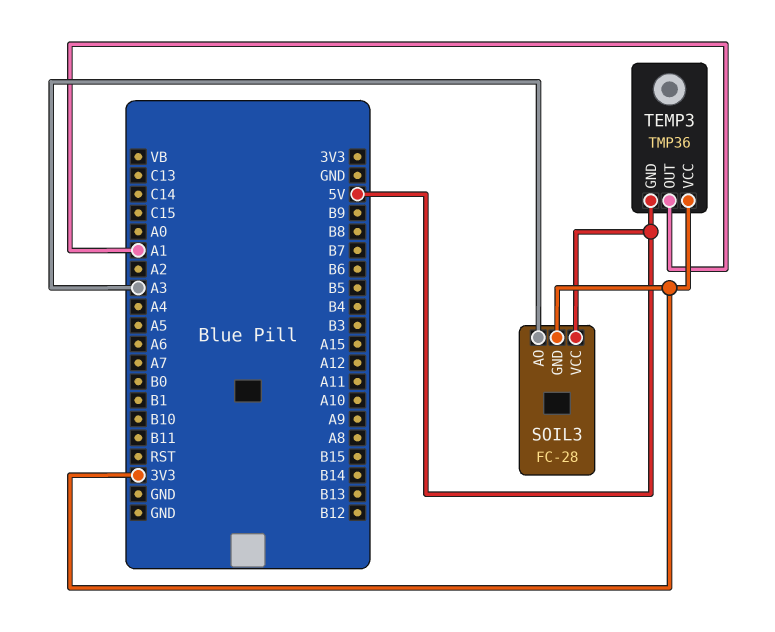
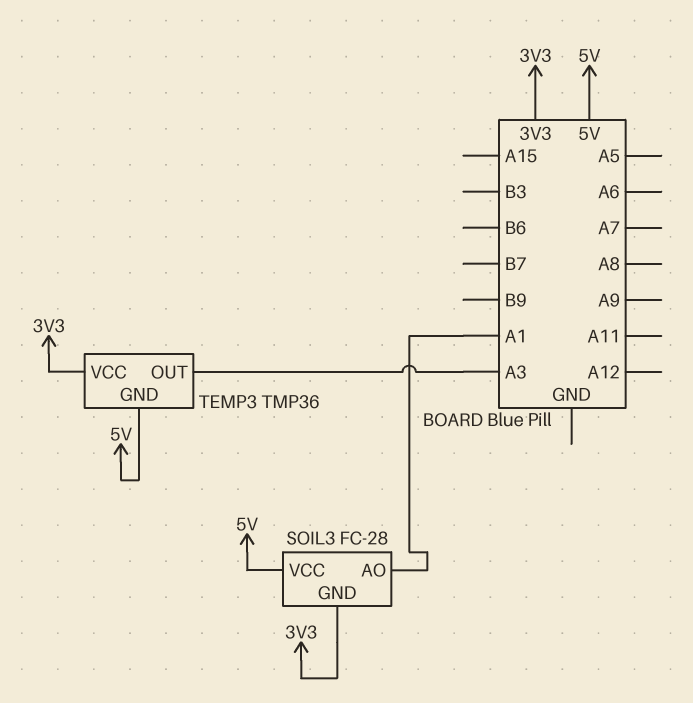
SOIL3 pin AO: A3 -> A1
TEMP3 pin OUT: A1 -> A3

